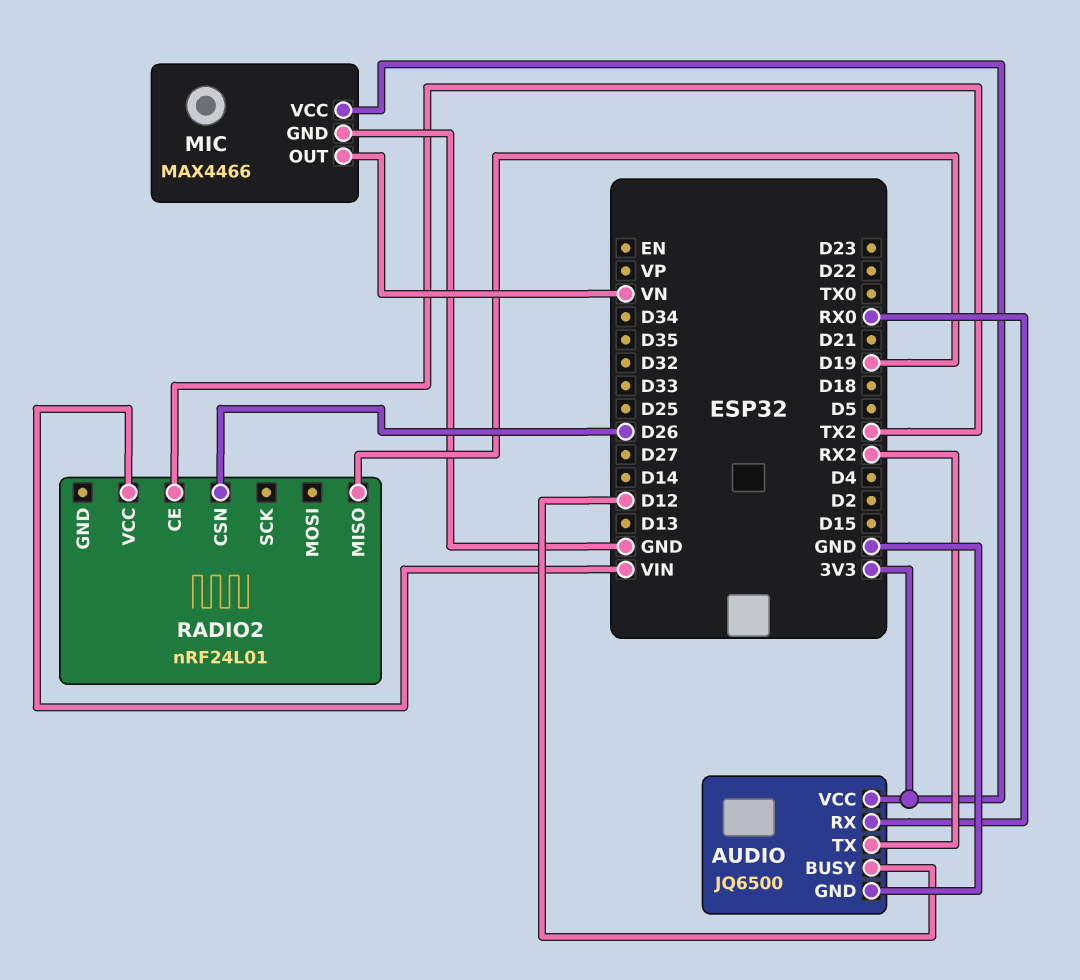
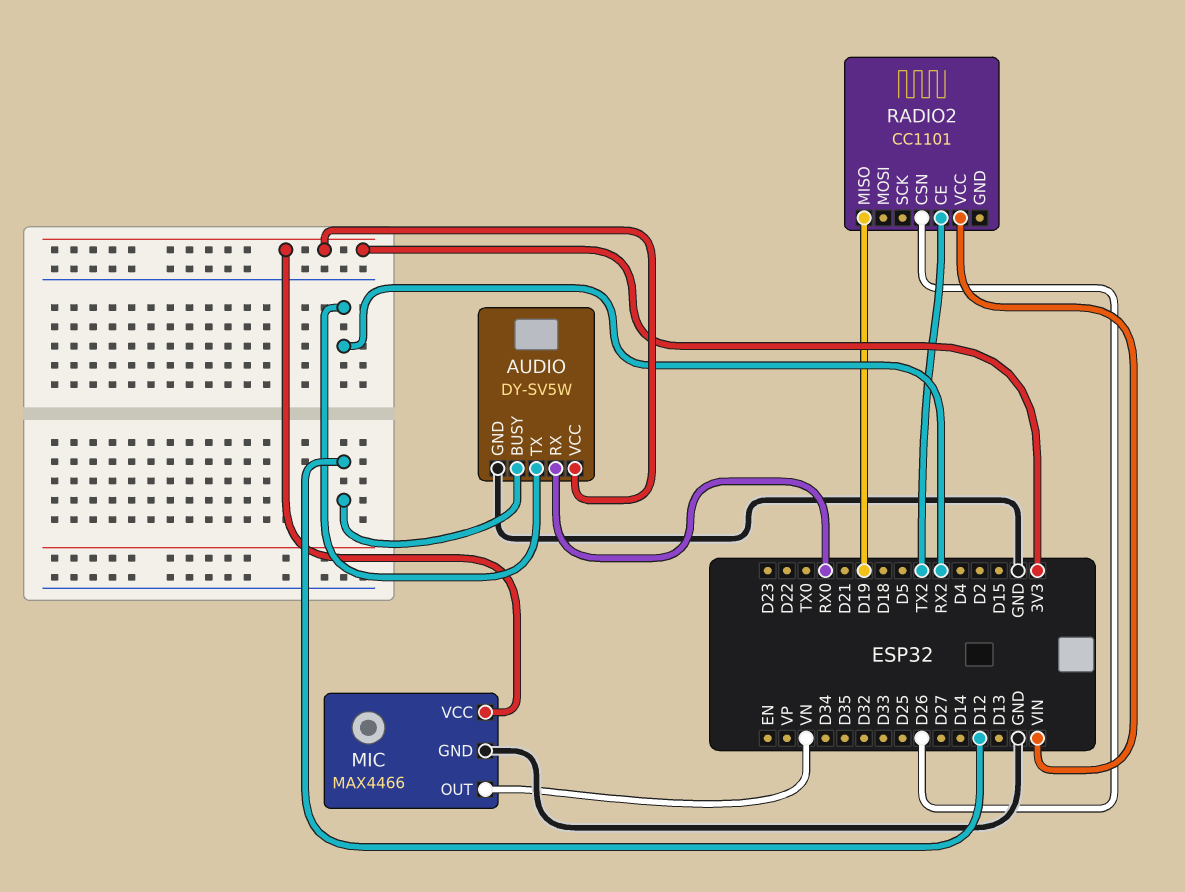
AUDIO: JQ6500 -> DY-SV5W
RADIO2: nRF24L01 -> CC1101

